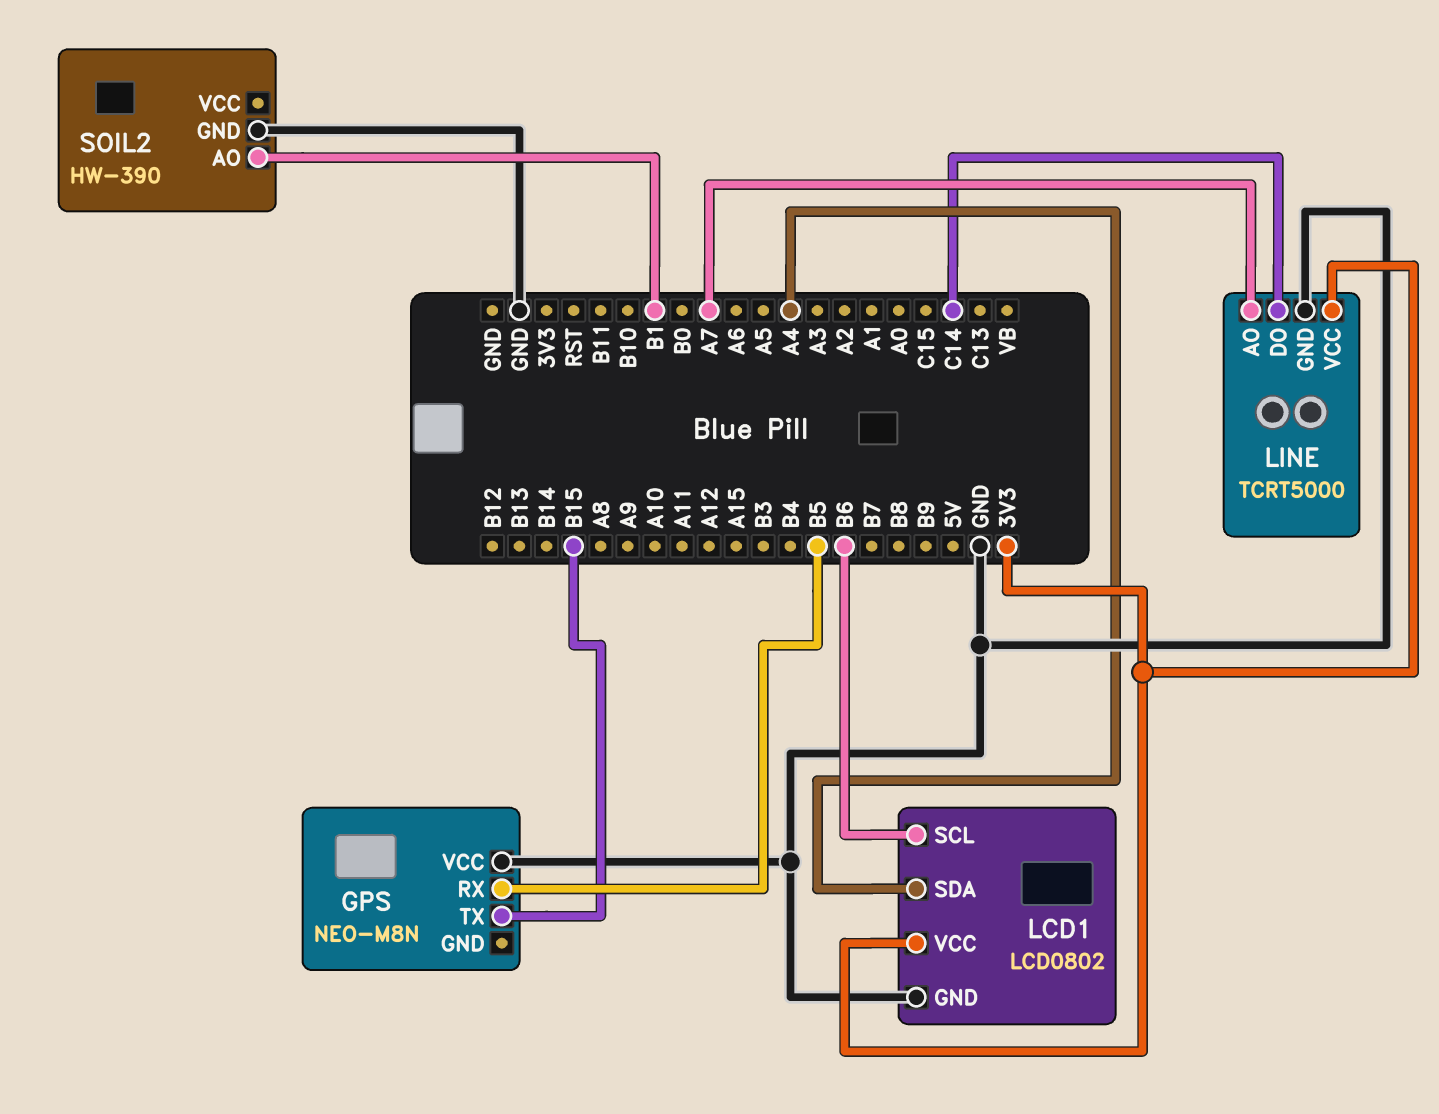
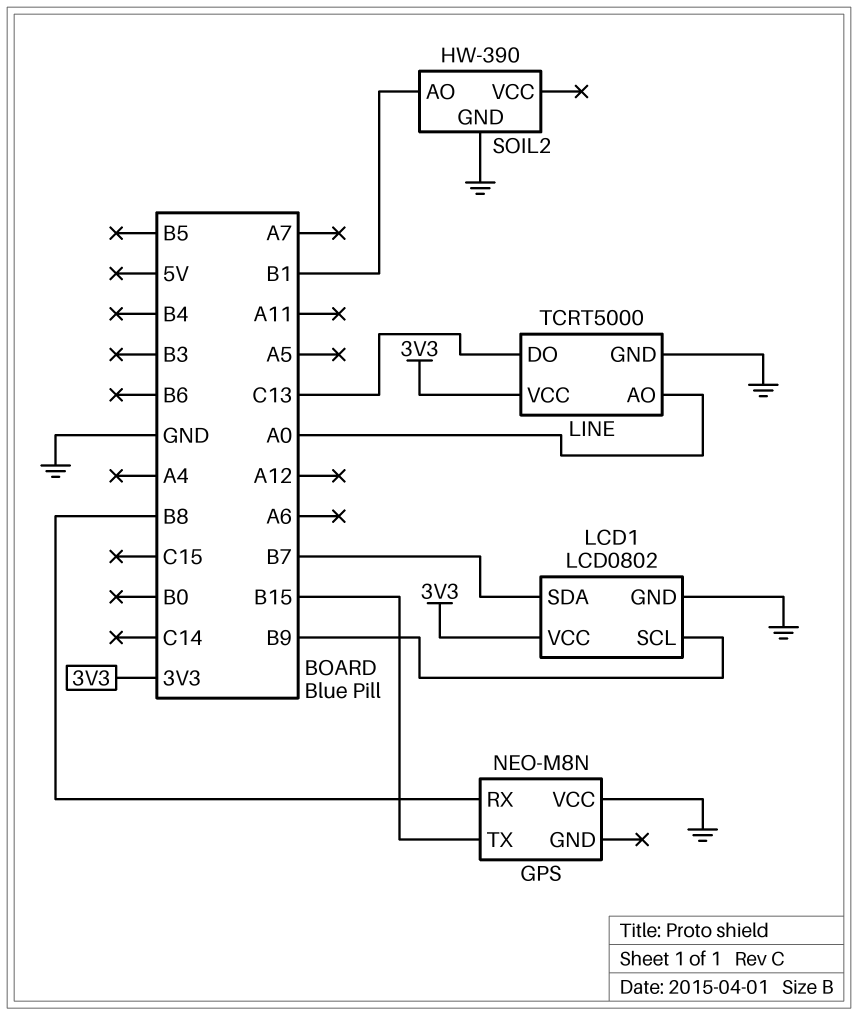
GPS pin RX: B5 -> B8
LCD1 pin SCL: B6 -> B9
LCD1 pin SDA: A4 -> B7
LINE pin AO: A7 -> A0
LINE pin DO: C14 -> C13

